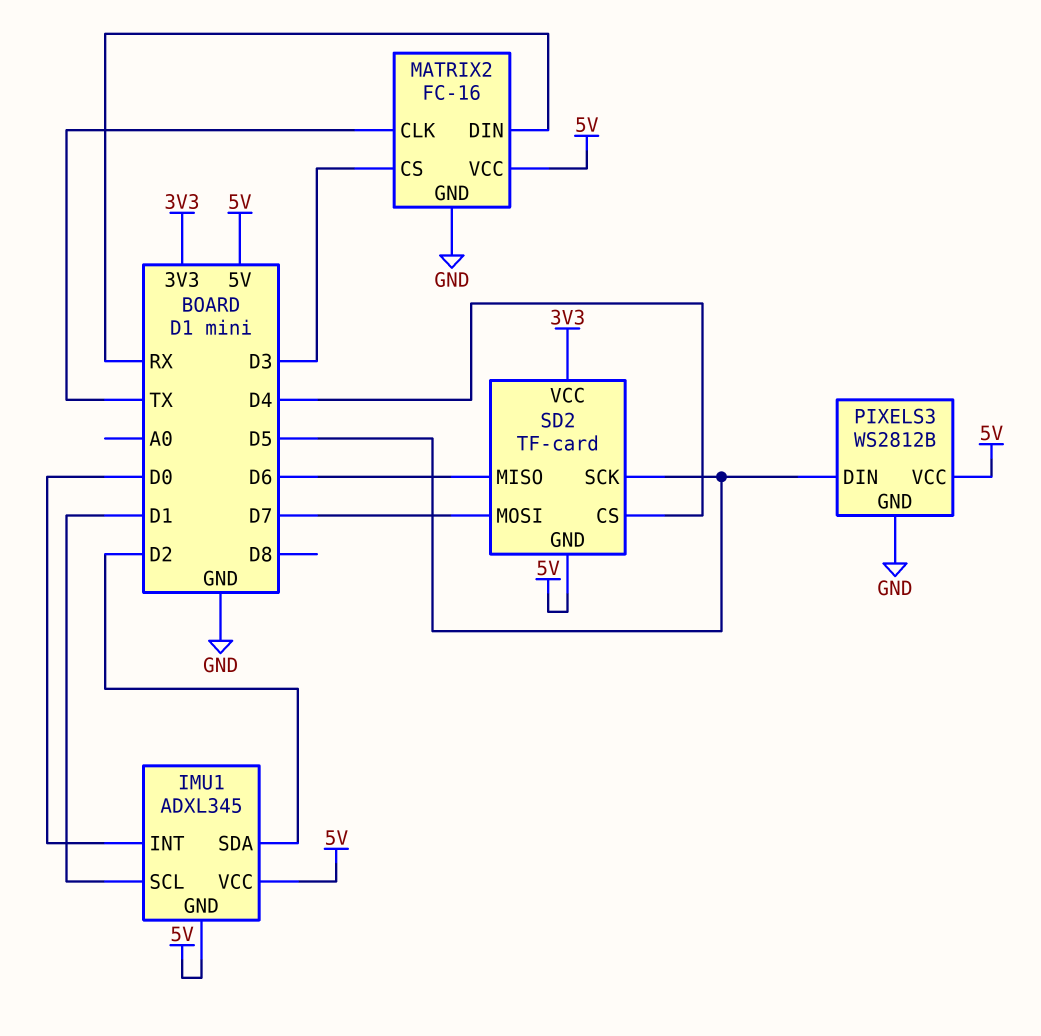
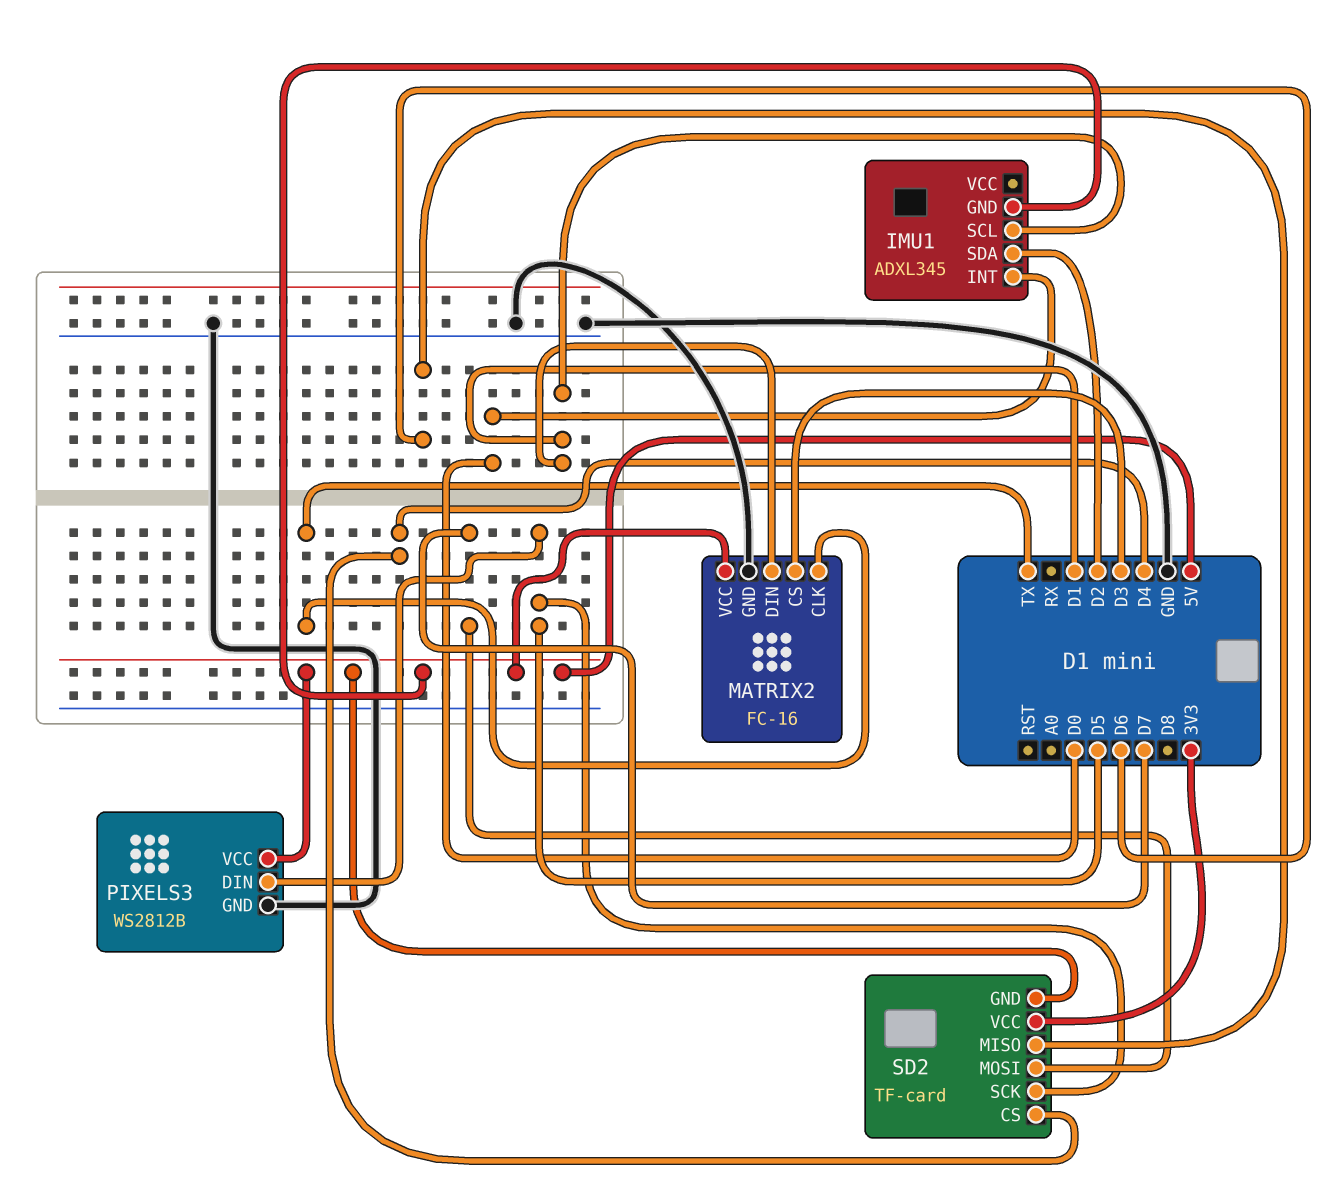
IMU1 pin VCC: 5V -> none
MATRIX2 pin DIN: RX -> D1

